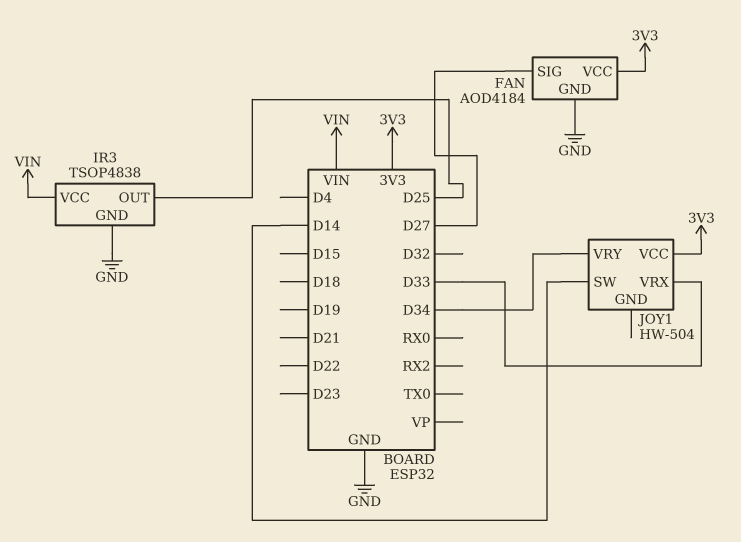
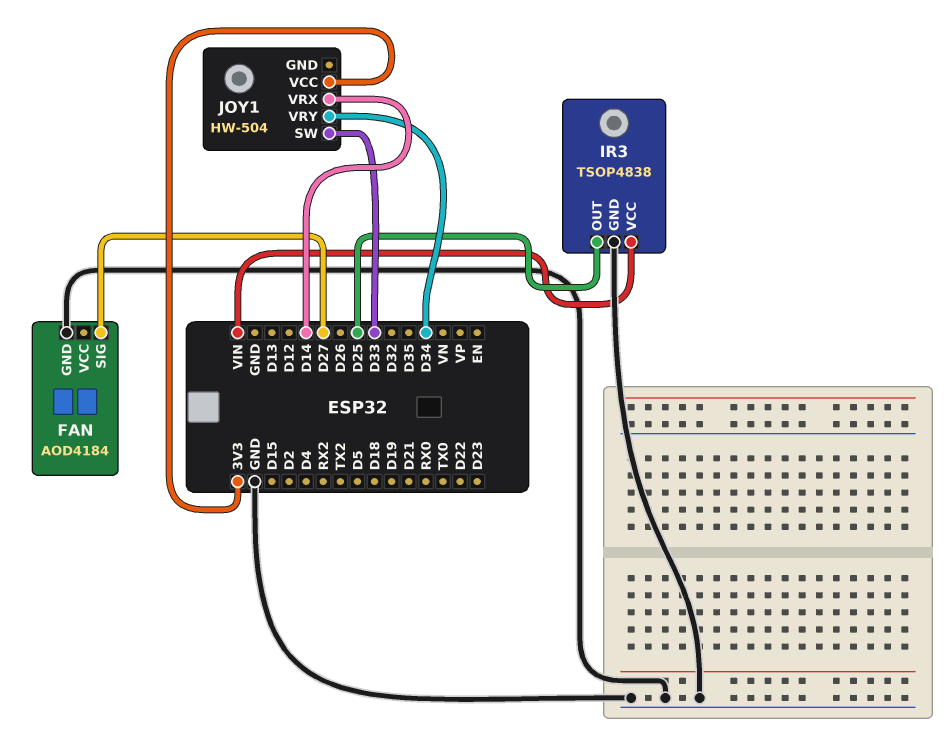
FAN pin VCC: 3V3 -> none
JOY1 pin SW: D14 -> D33
JOY1 pin VRX: D33 -> D14

